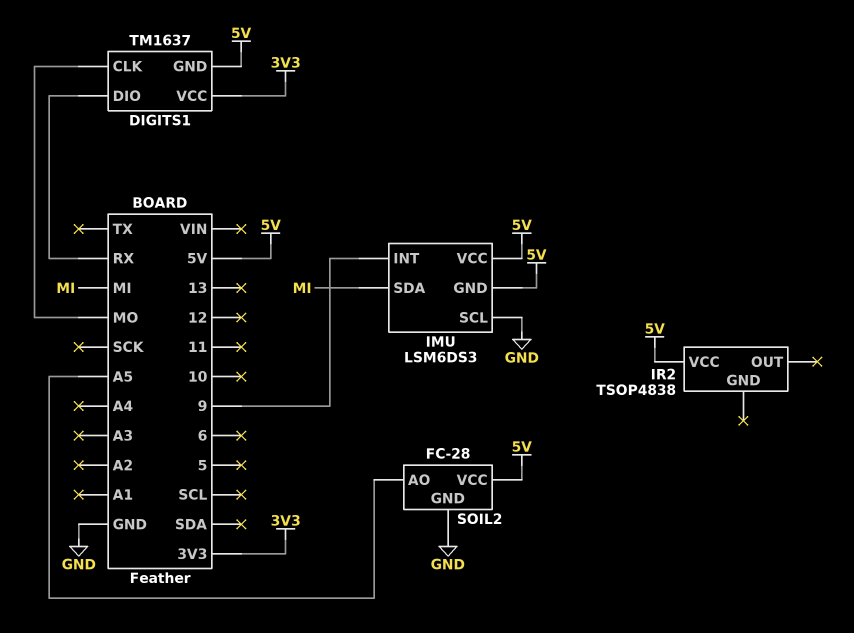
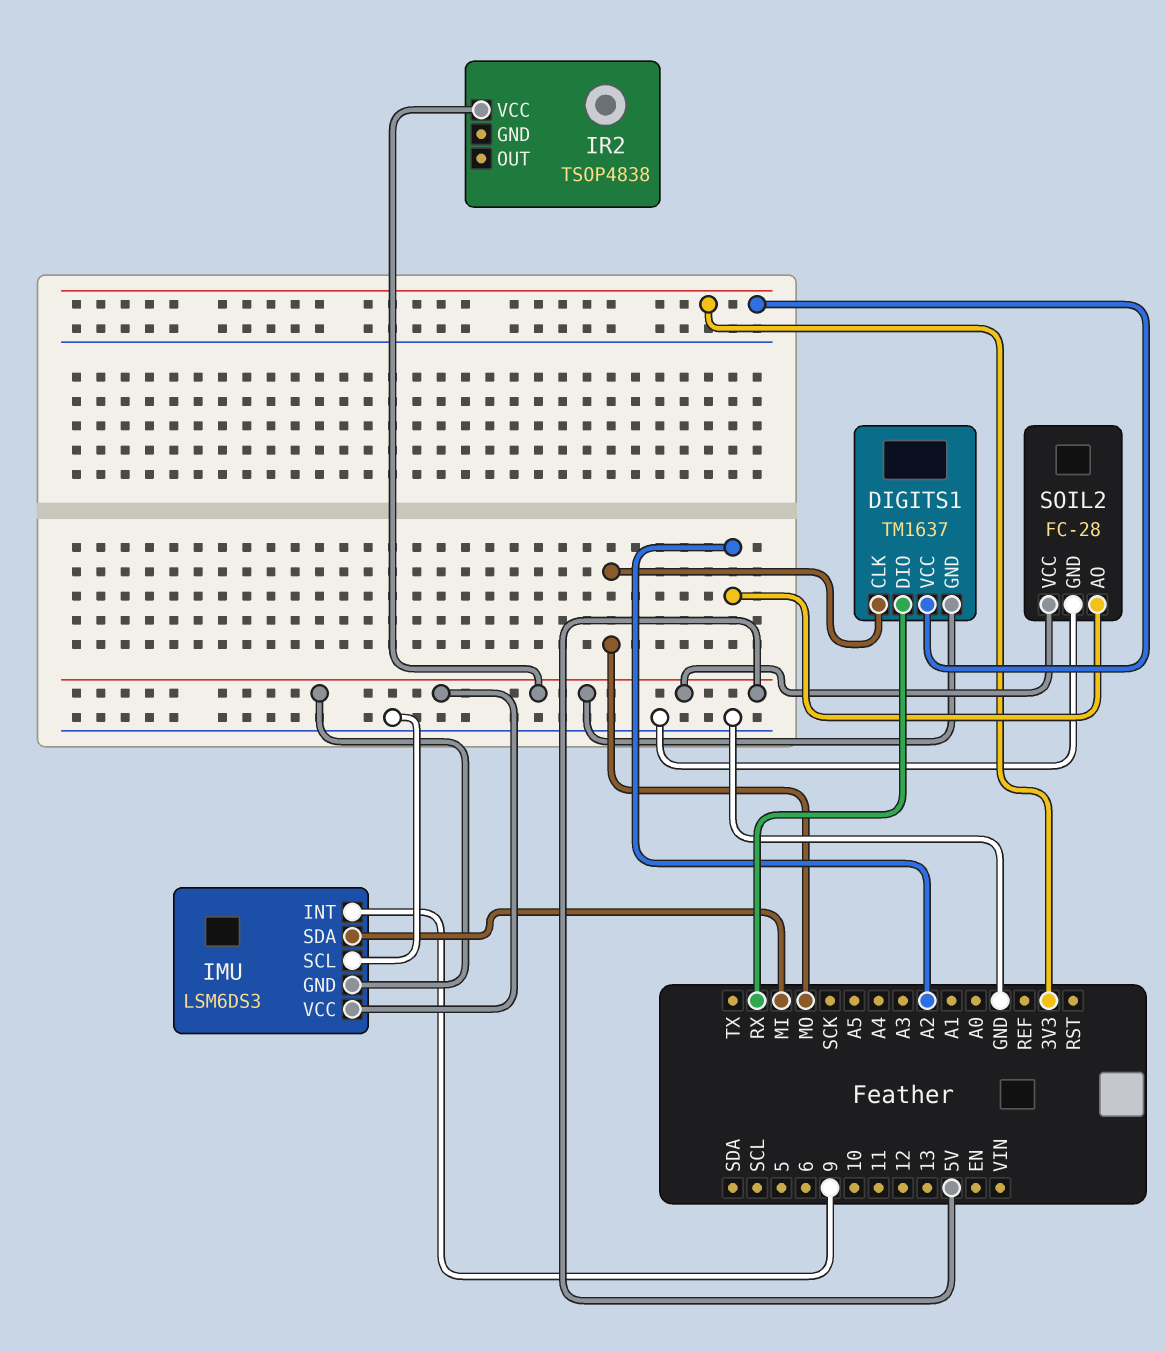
SOIL2 pin AO: A5 -> A2

